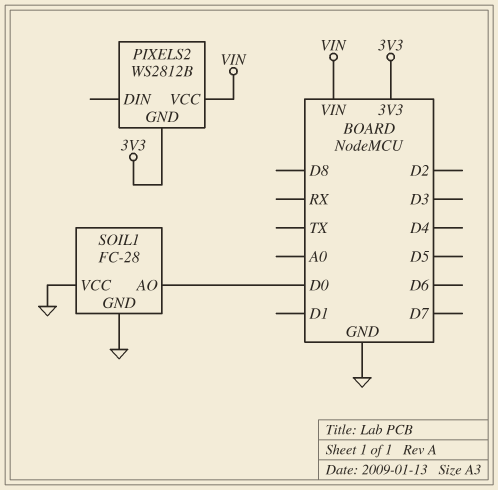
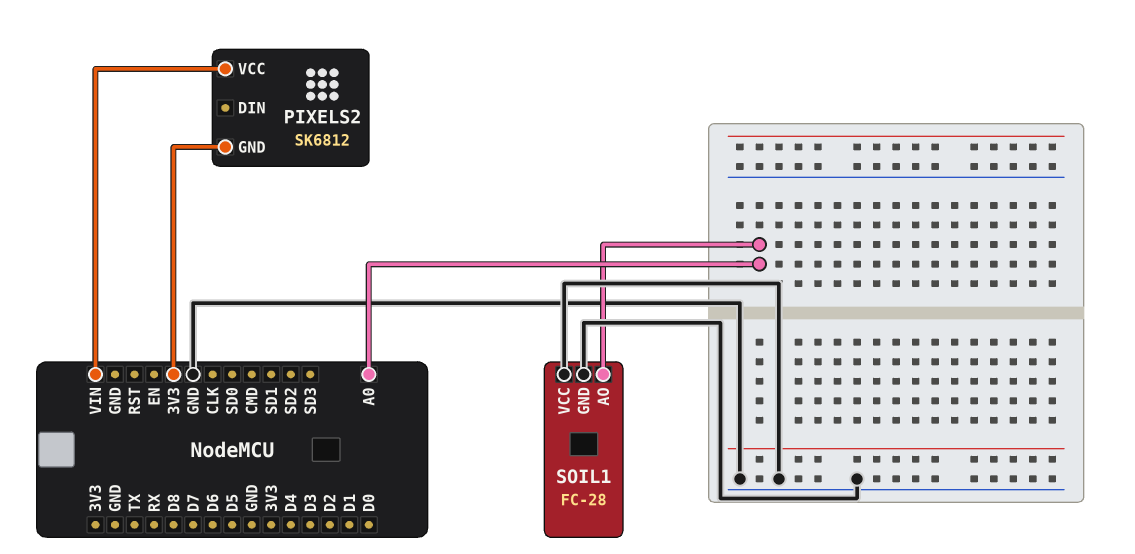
PIXELS2: WS2812B -> SK6812
SOIL1 pin AO: D0 -> A0

